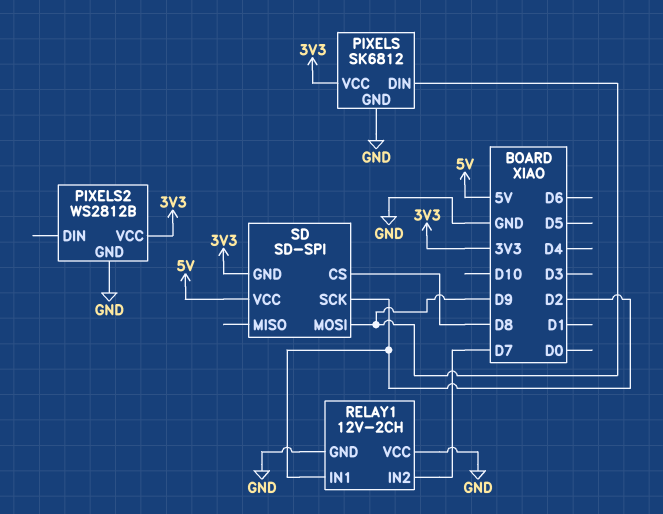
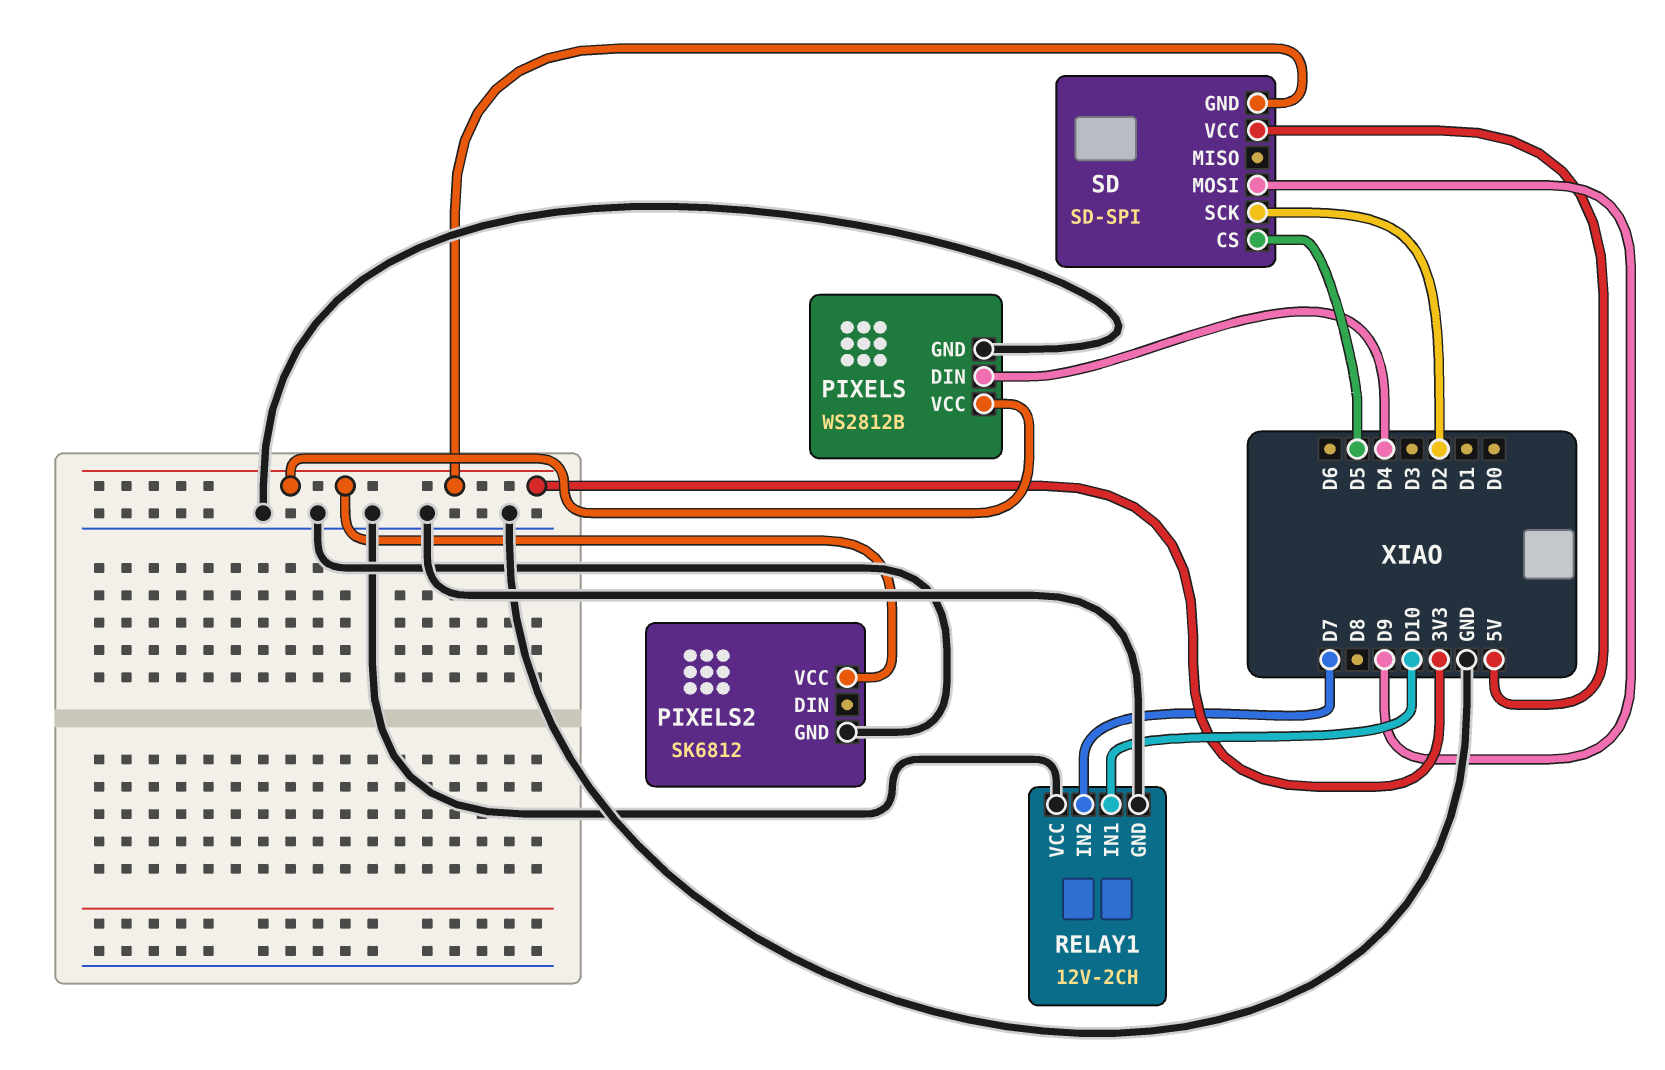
PIXELS: SK6812 -> WS2812B
PIXELS pin DIN: D9 -> D4
PIXELS2: WS2812B -> SK6812
RELAY1 pin IN1: D2 -> D10
SD pin CS: D8 -> D5

